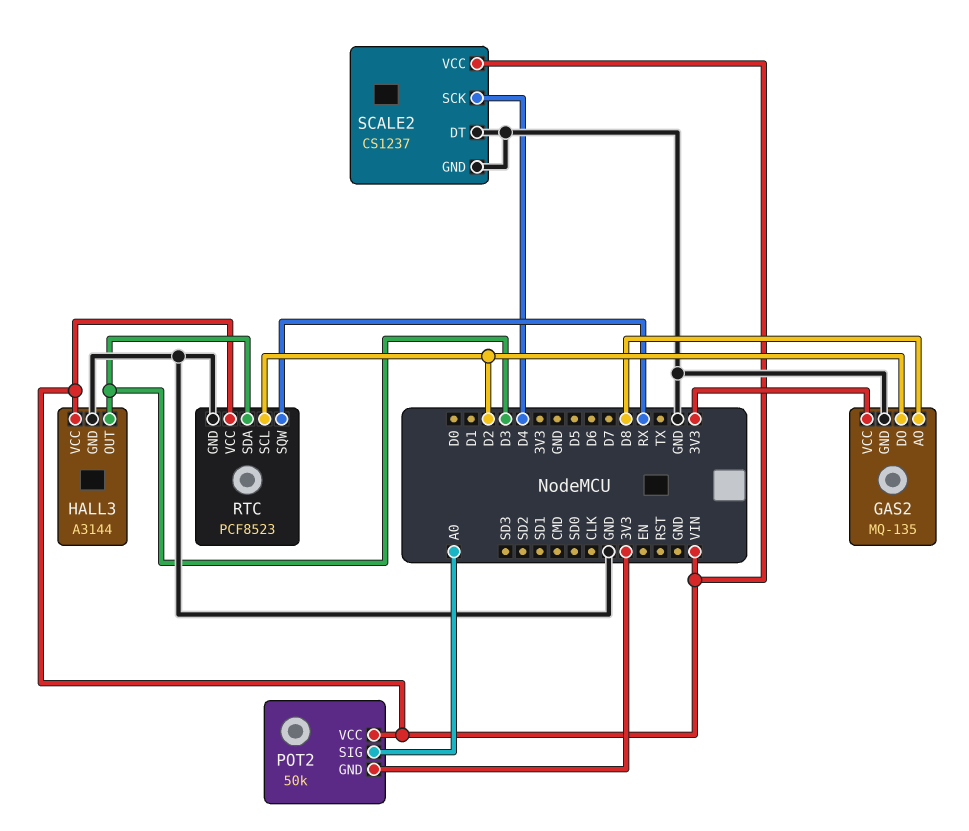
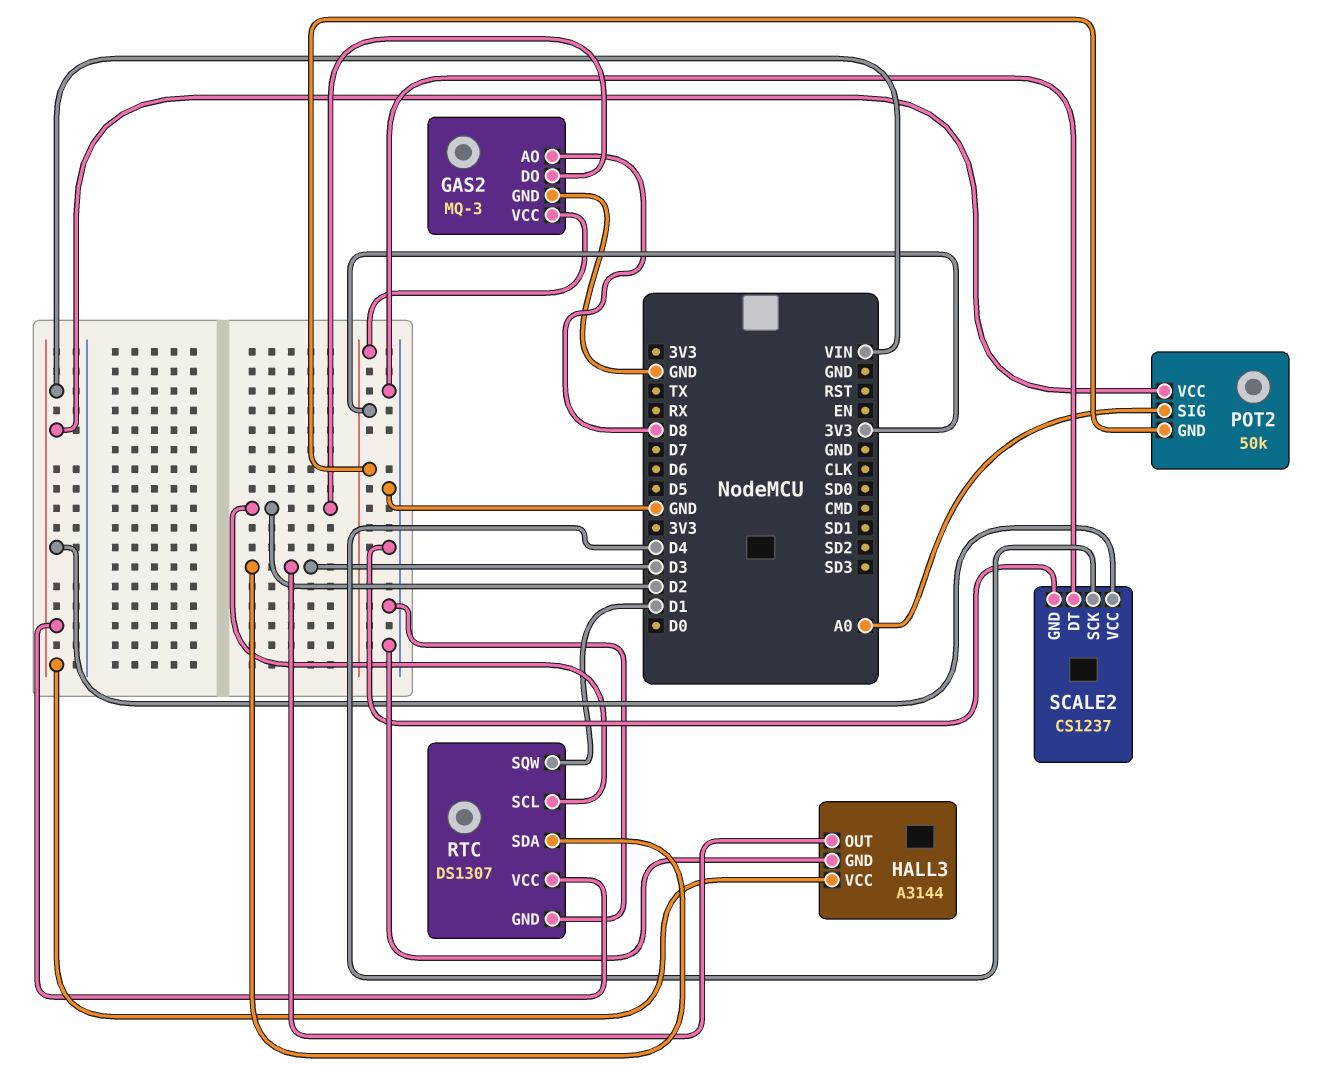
GAS2: MQ-135 -> MQ-3
RTC: PCF8523 -> DS1307
RTC pin SQW: RX -> D1

